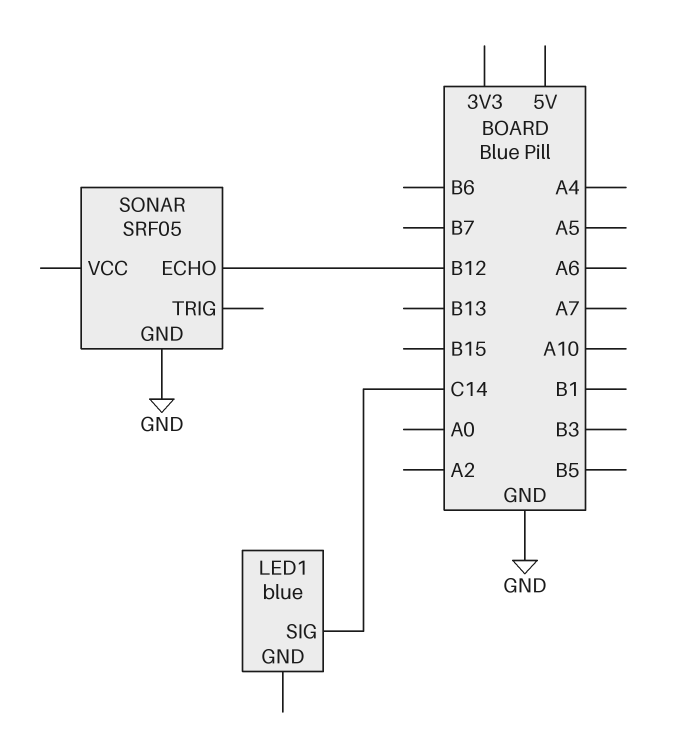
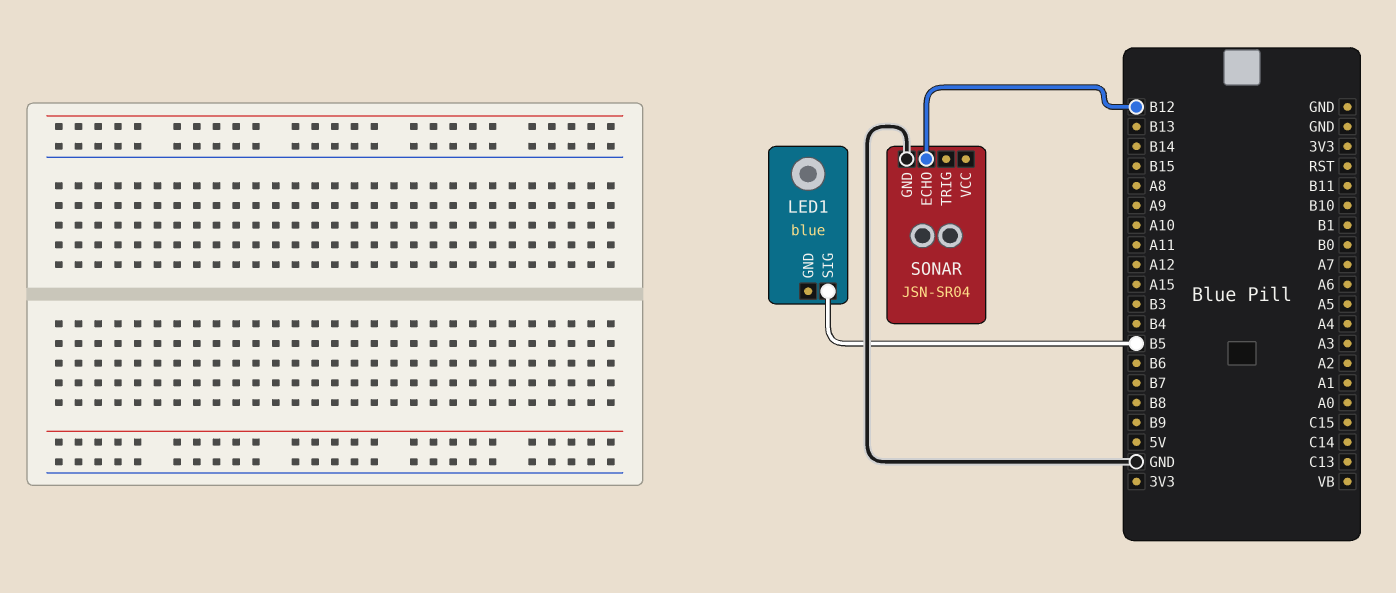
LED1 pin SIG: C14 -> B5
SONAR: SRF05 -> JSN-SR04

